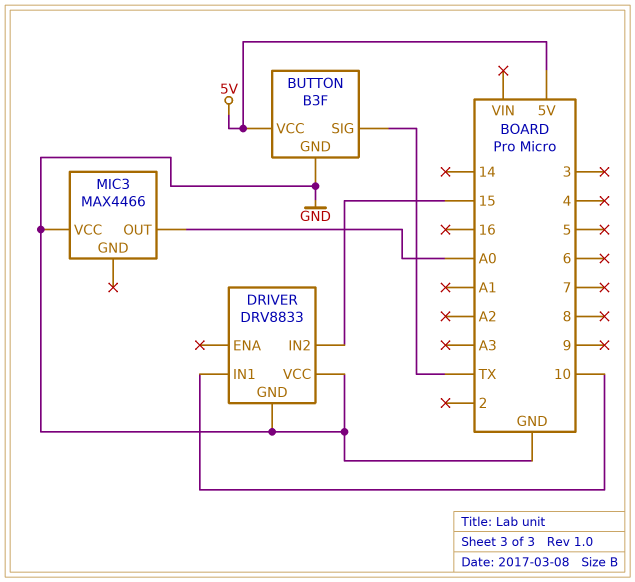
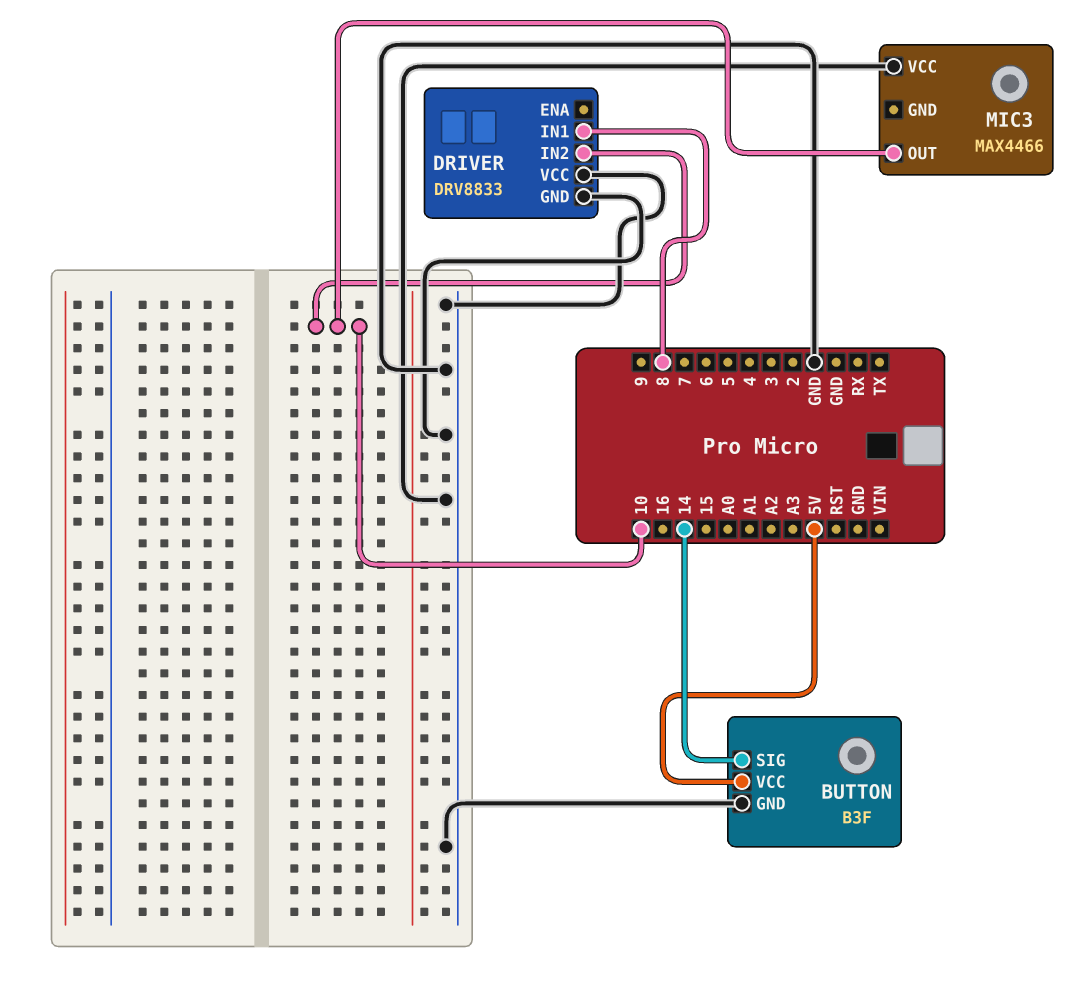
BUTTON pin SIG: TX -> 14
DRIVER pin IN1: 10 -> 8
DRIVER pin IN2: 15 -> 10
MIC3 pin OUT: A0 -> 10

